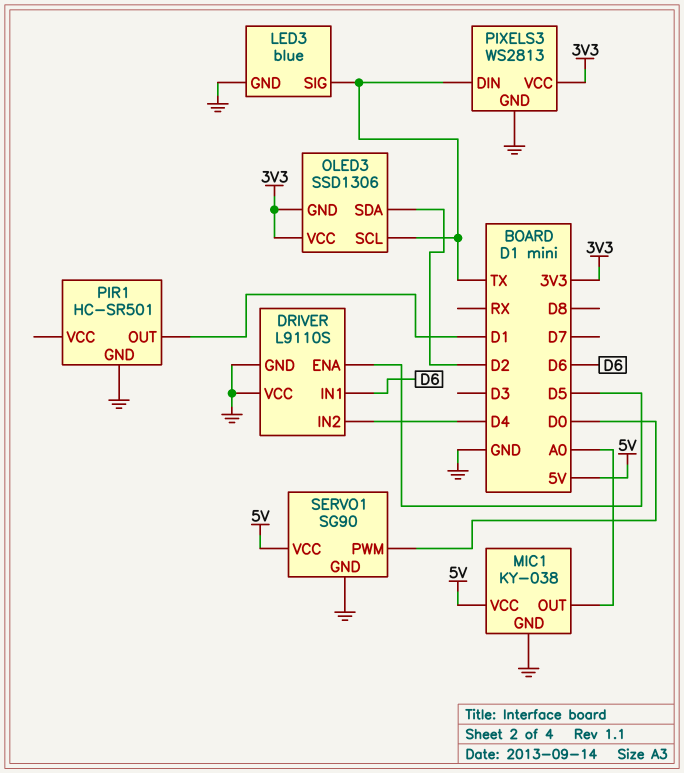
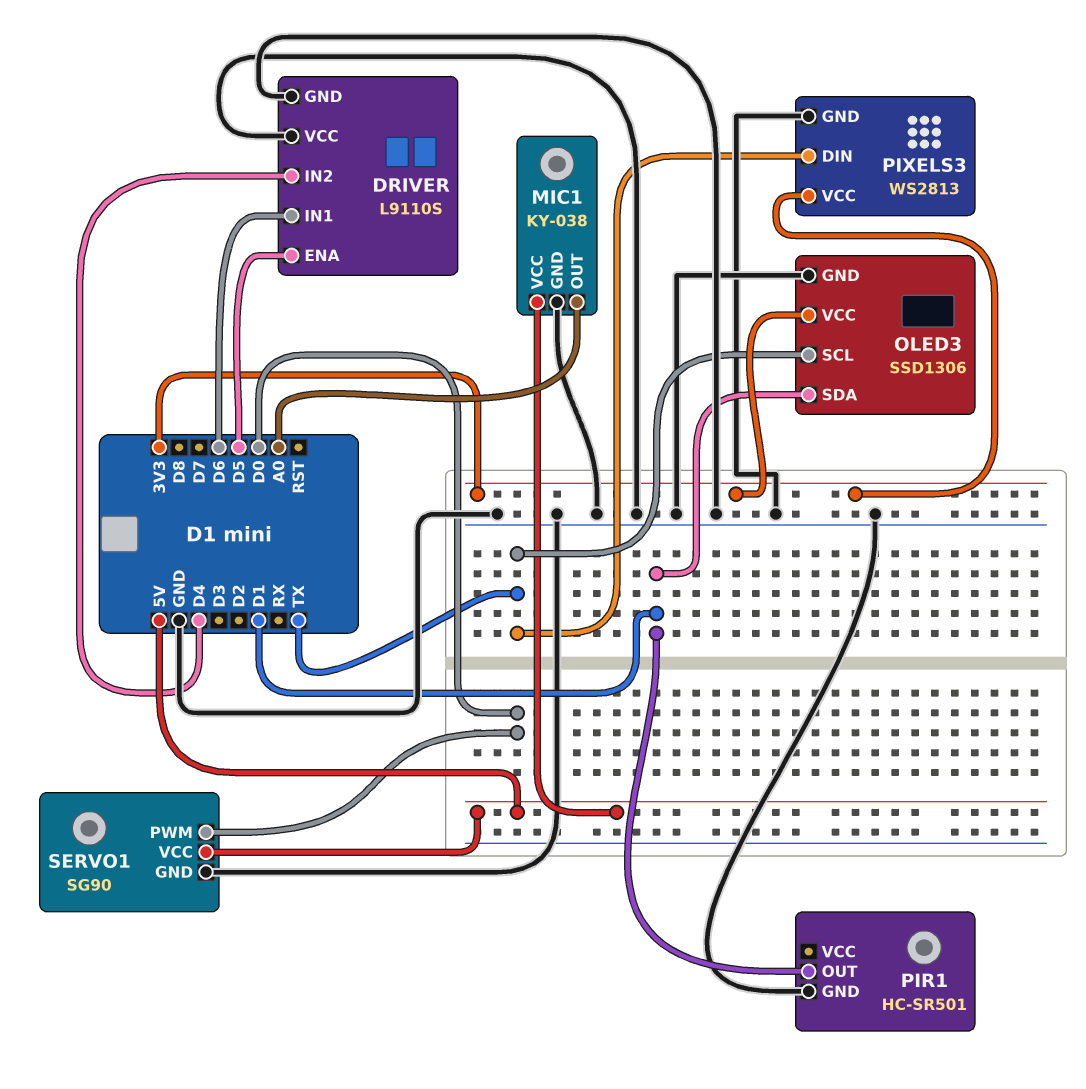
LED3: blue -> none
LED3 pin GND: GND -> none
LED3 pin SIG: TX -> none
OLED3 pin GND: 3V3 -> GND
OLED3 pin SDA: D2 -> D1

